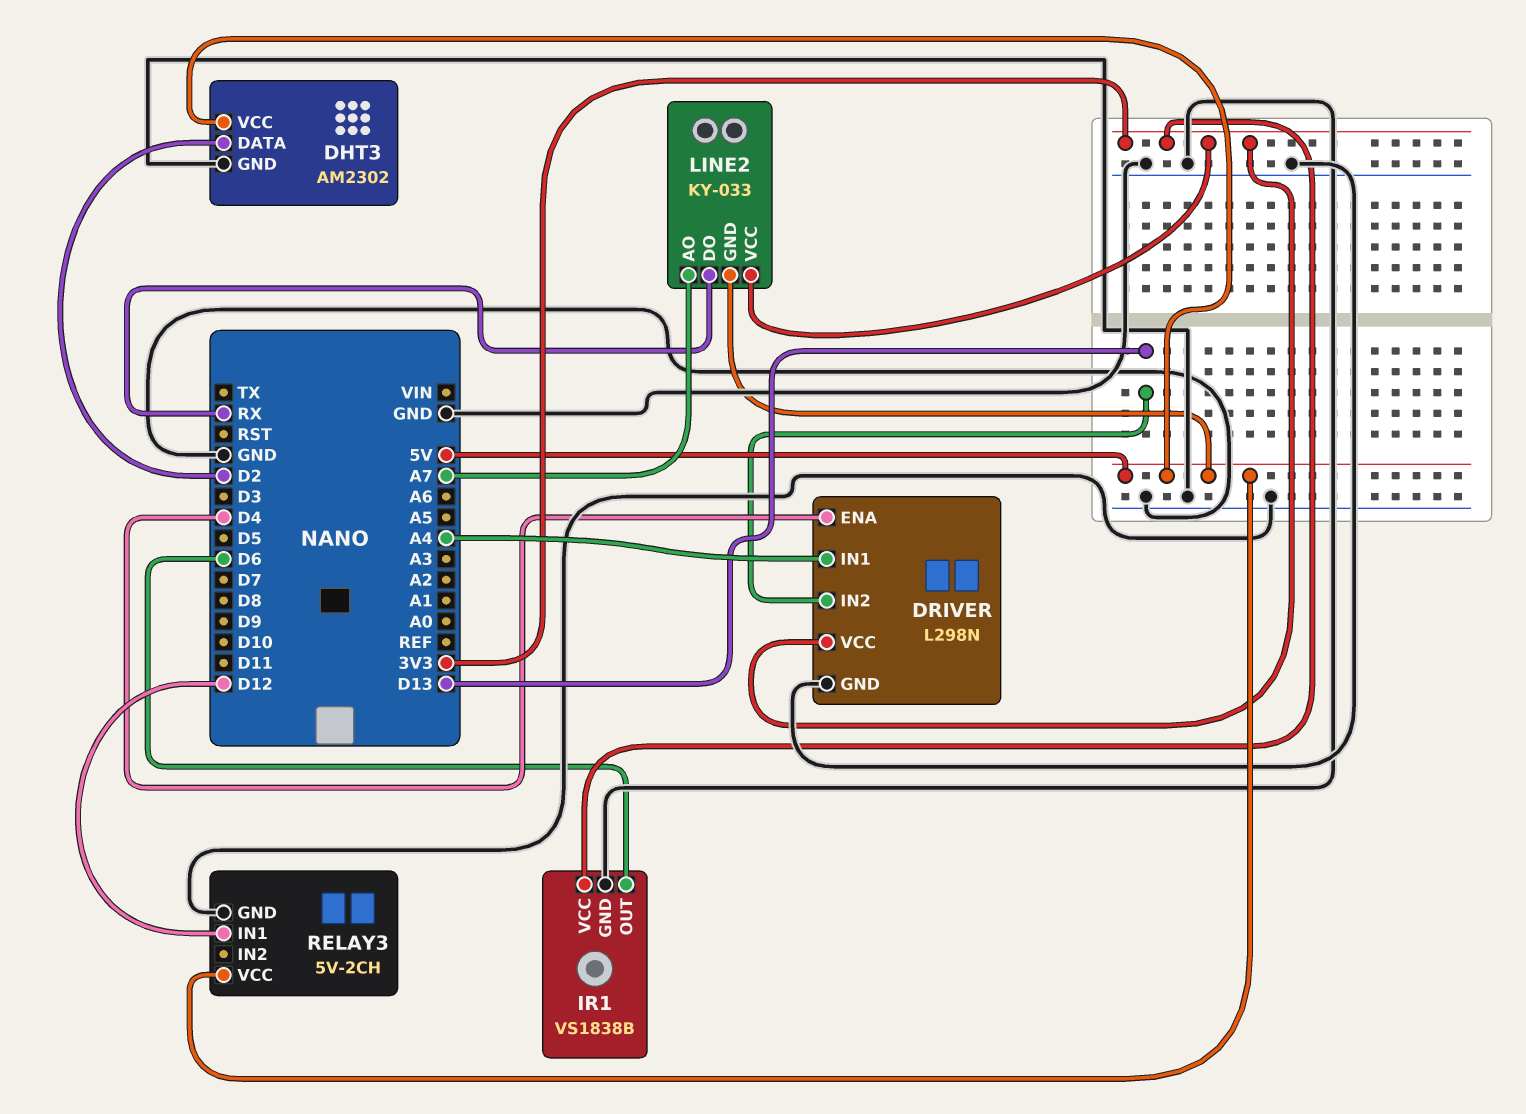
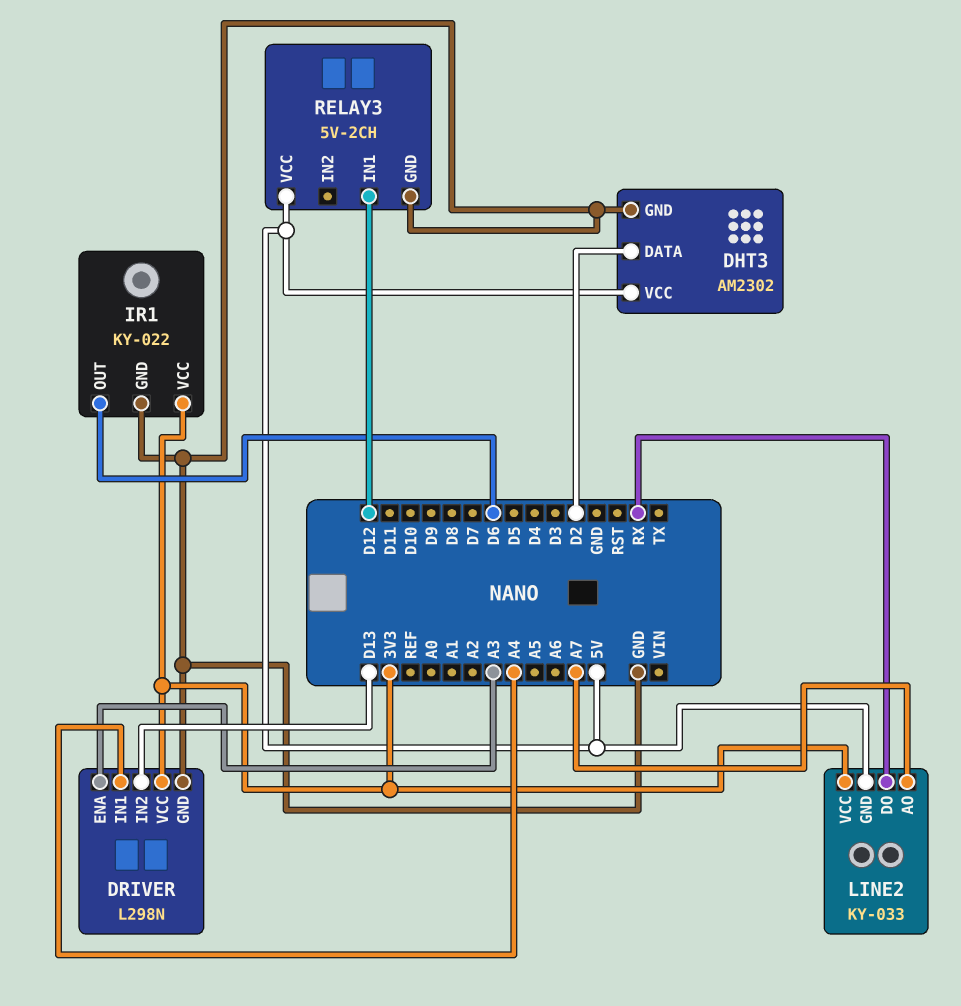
DRIVER pin ENA: D4 -> A3
IR1: VS1838B -> KY-022

